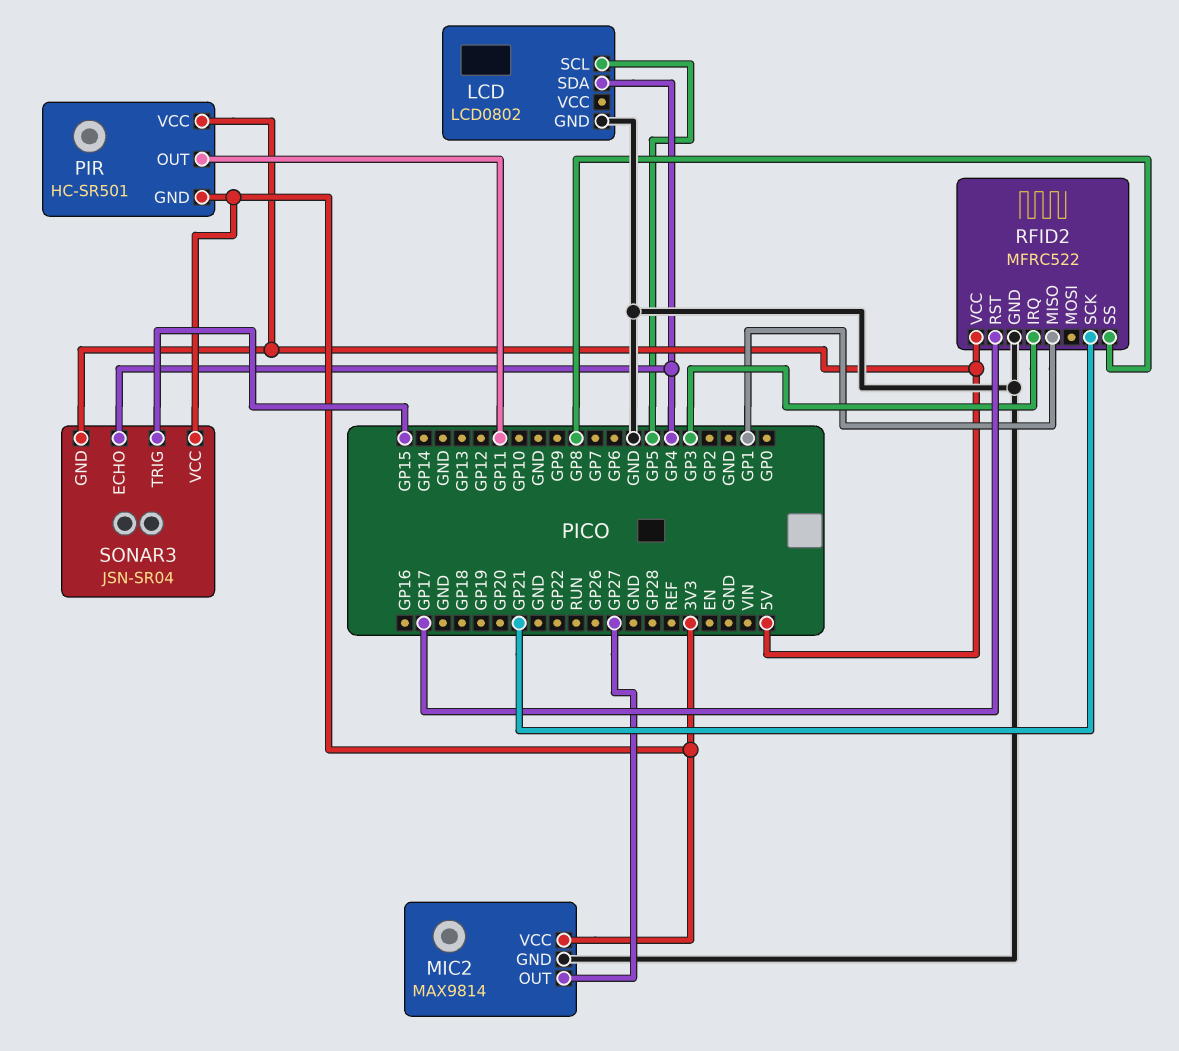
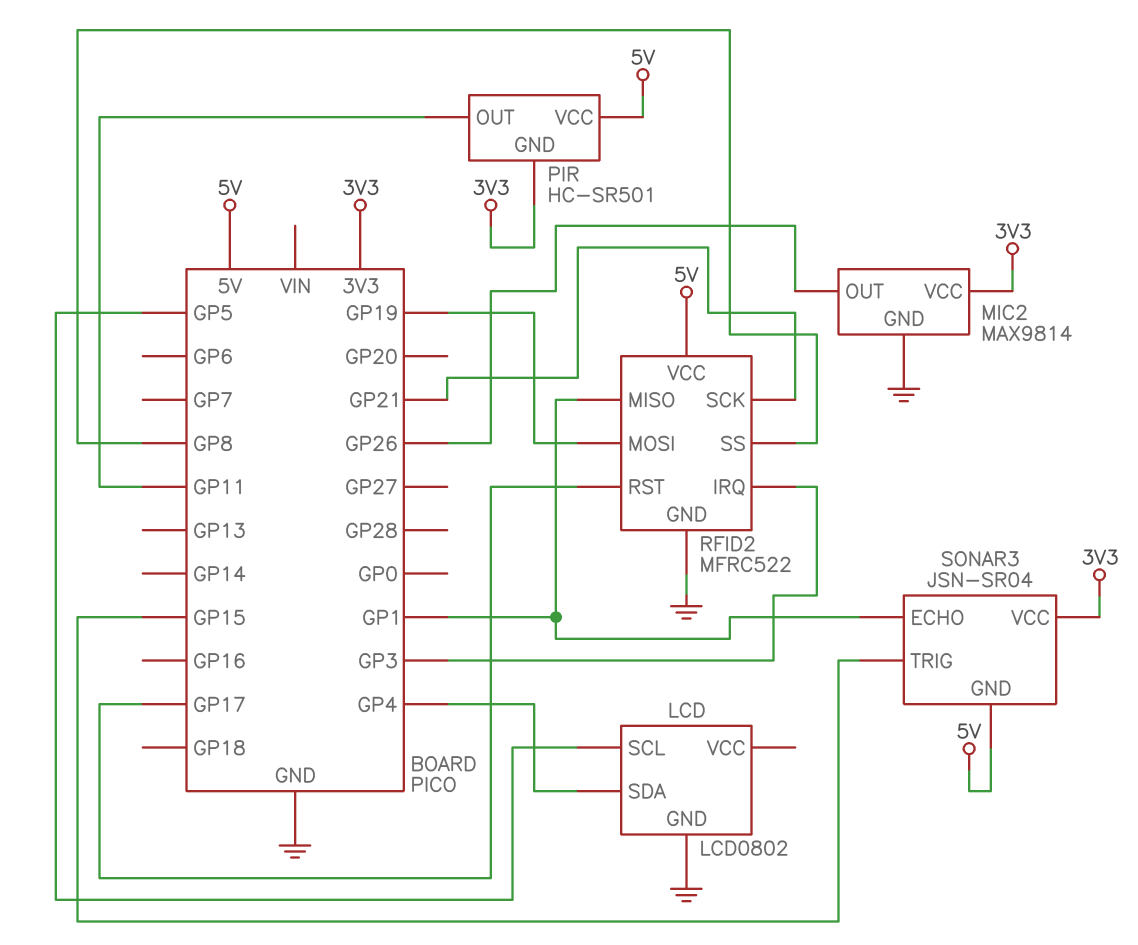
MIC2 pin OUT: GP27 -> GP26
RFID2 pin MOSI: none -> GP19
SONAR3 pin ECHO: GP4 -> GP1

